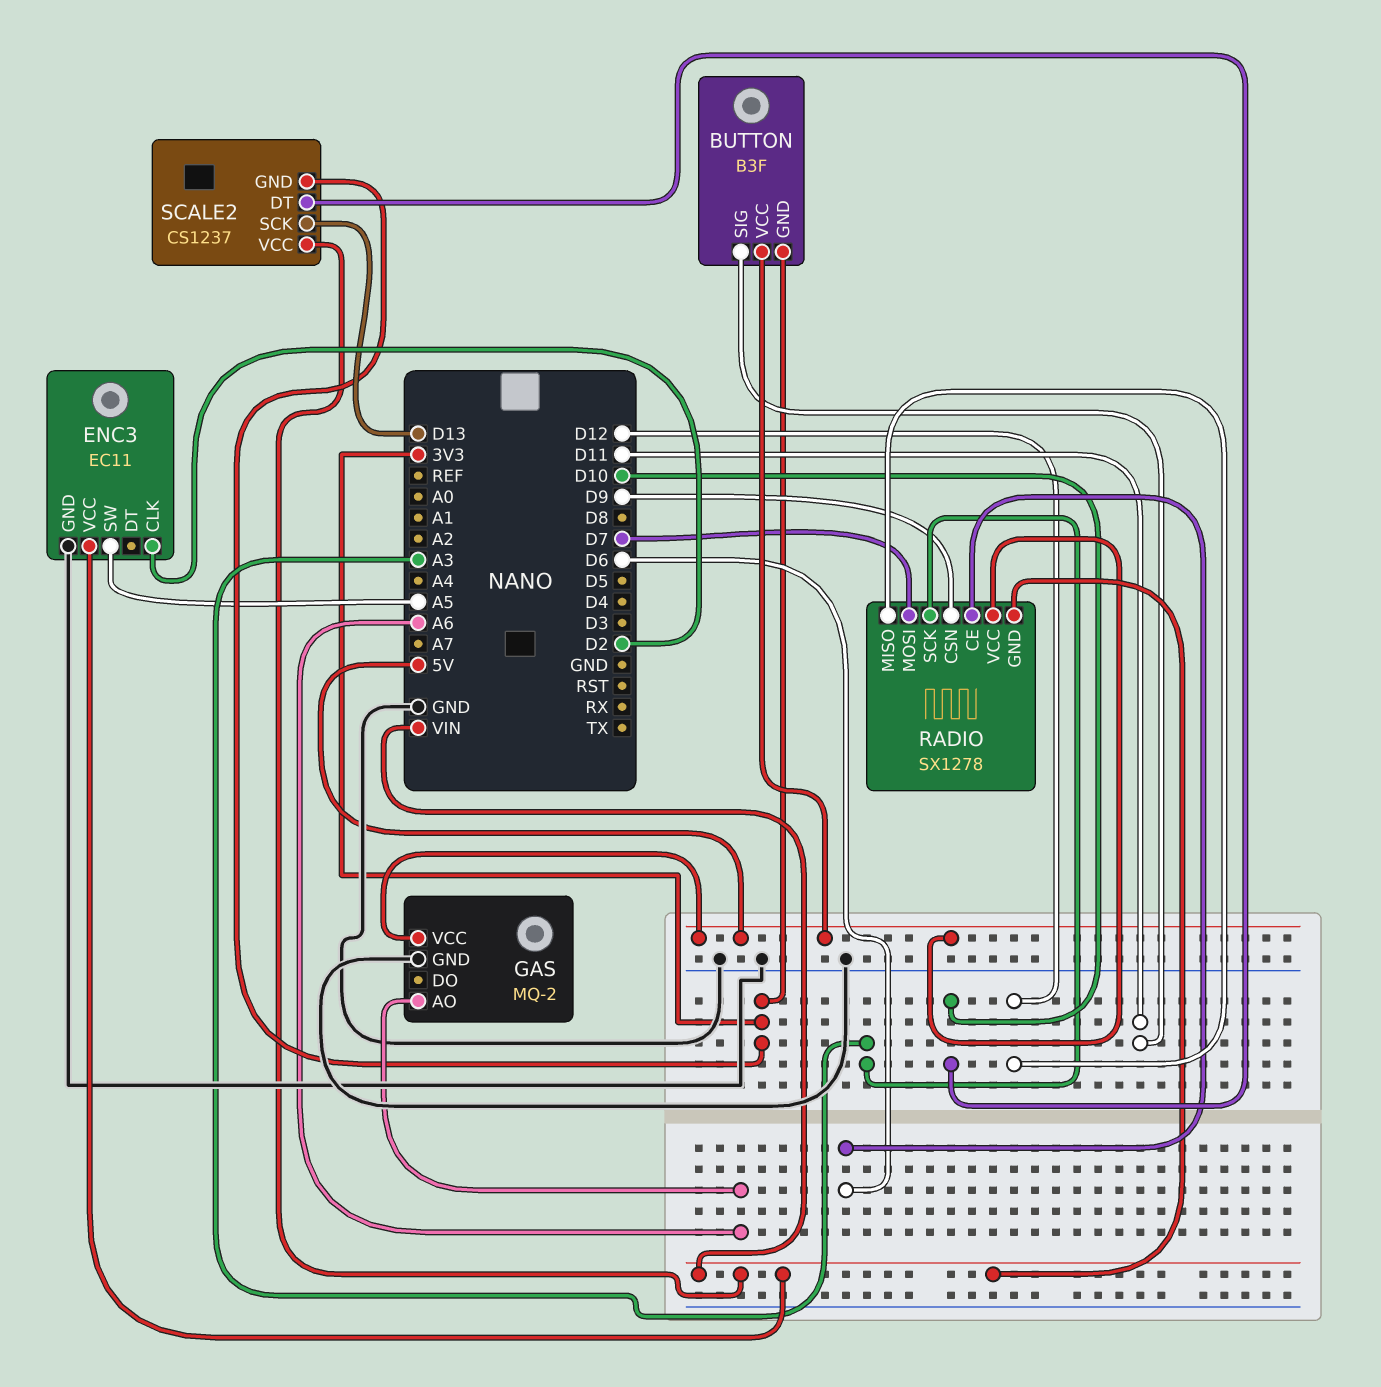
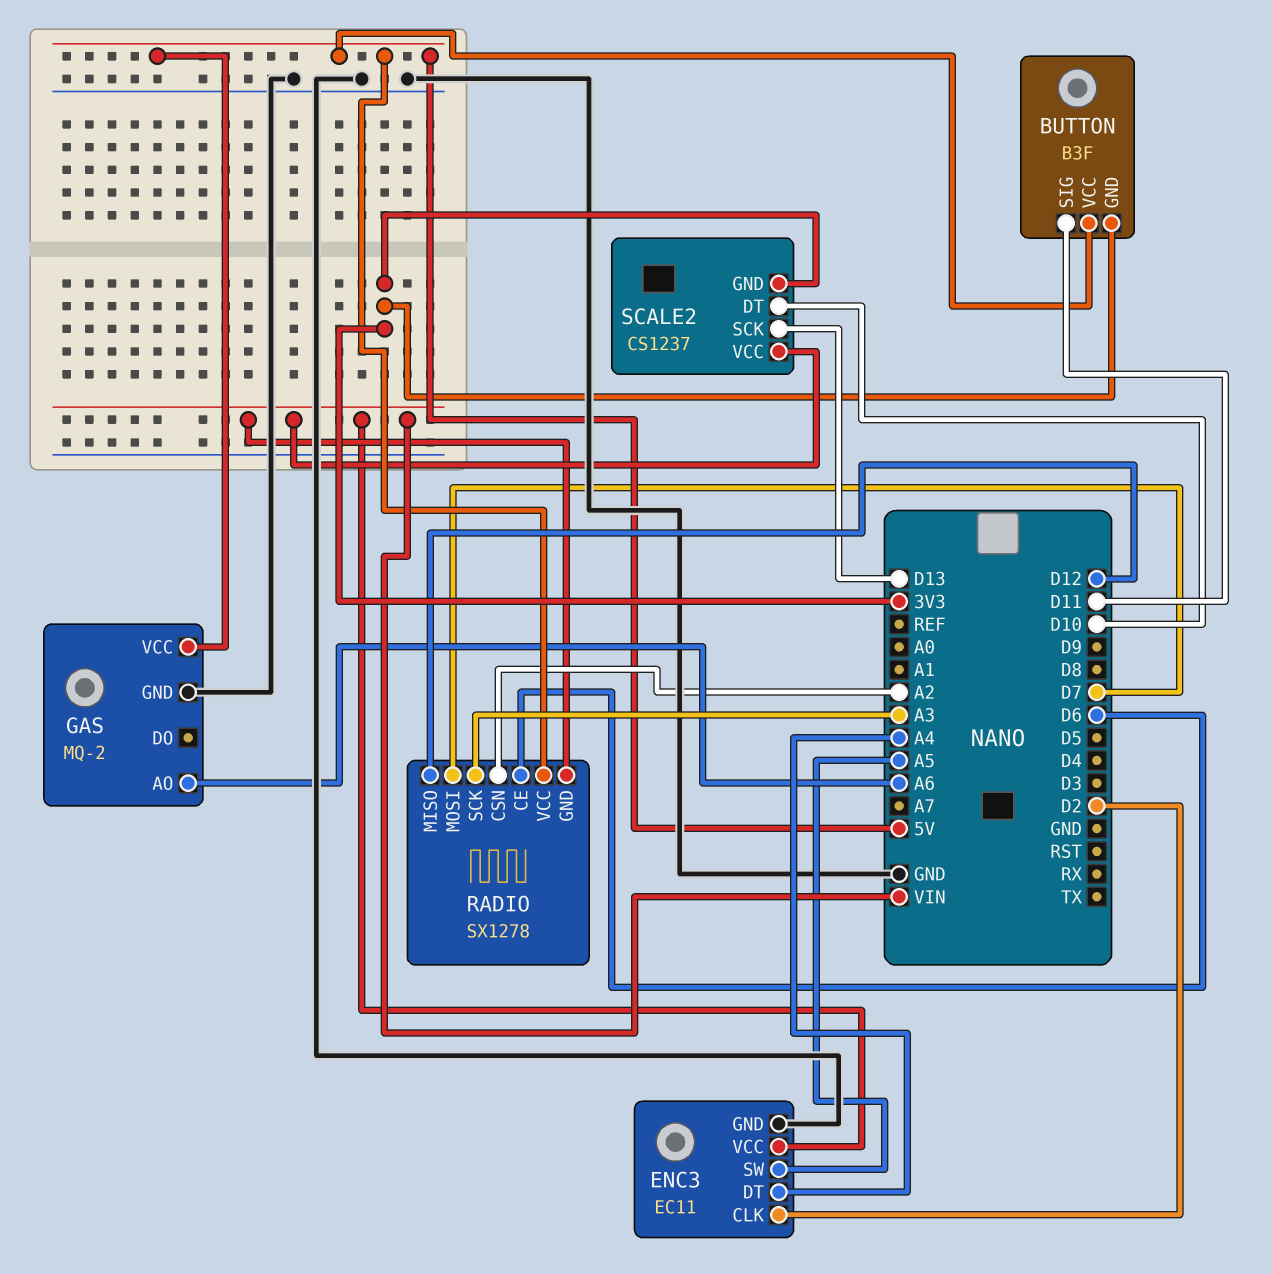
ENC3 pin DT: none -> A4
RADIO pin CSN: D9 -> A2

